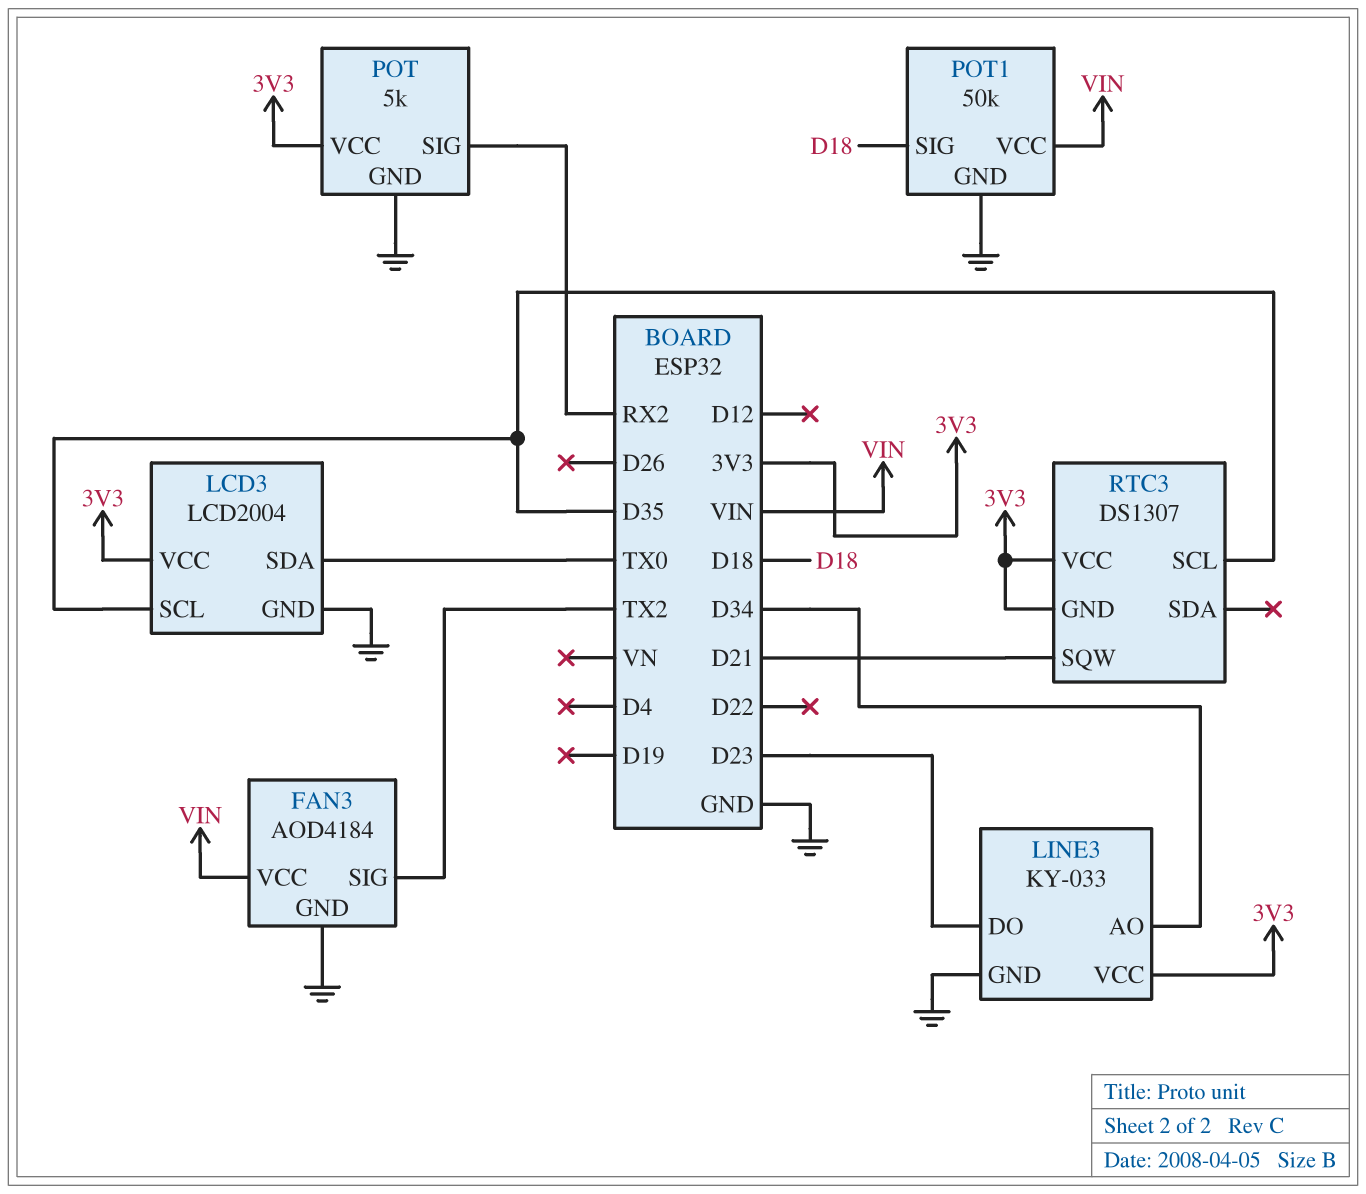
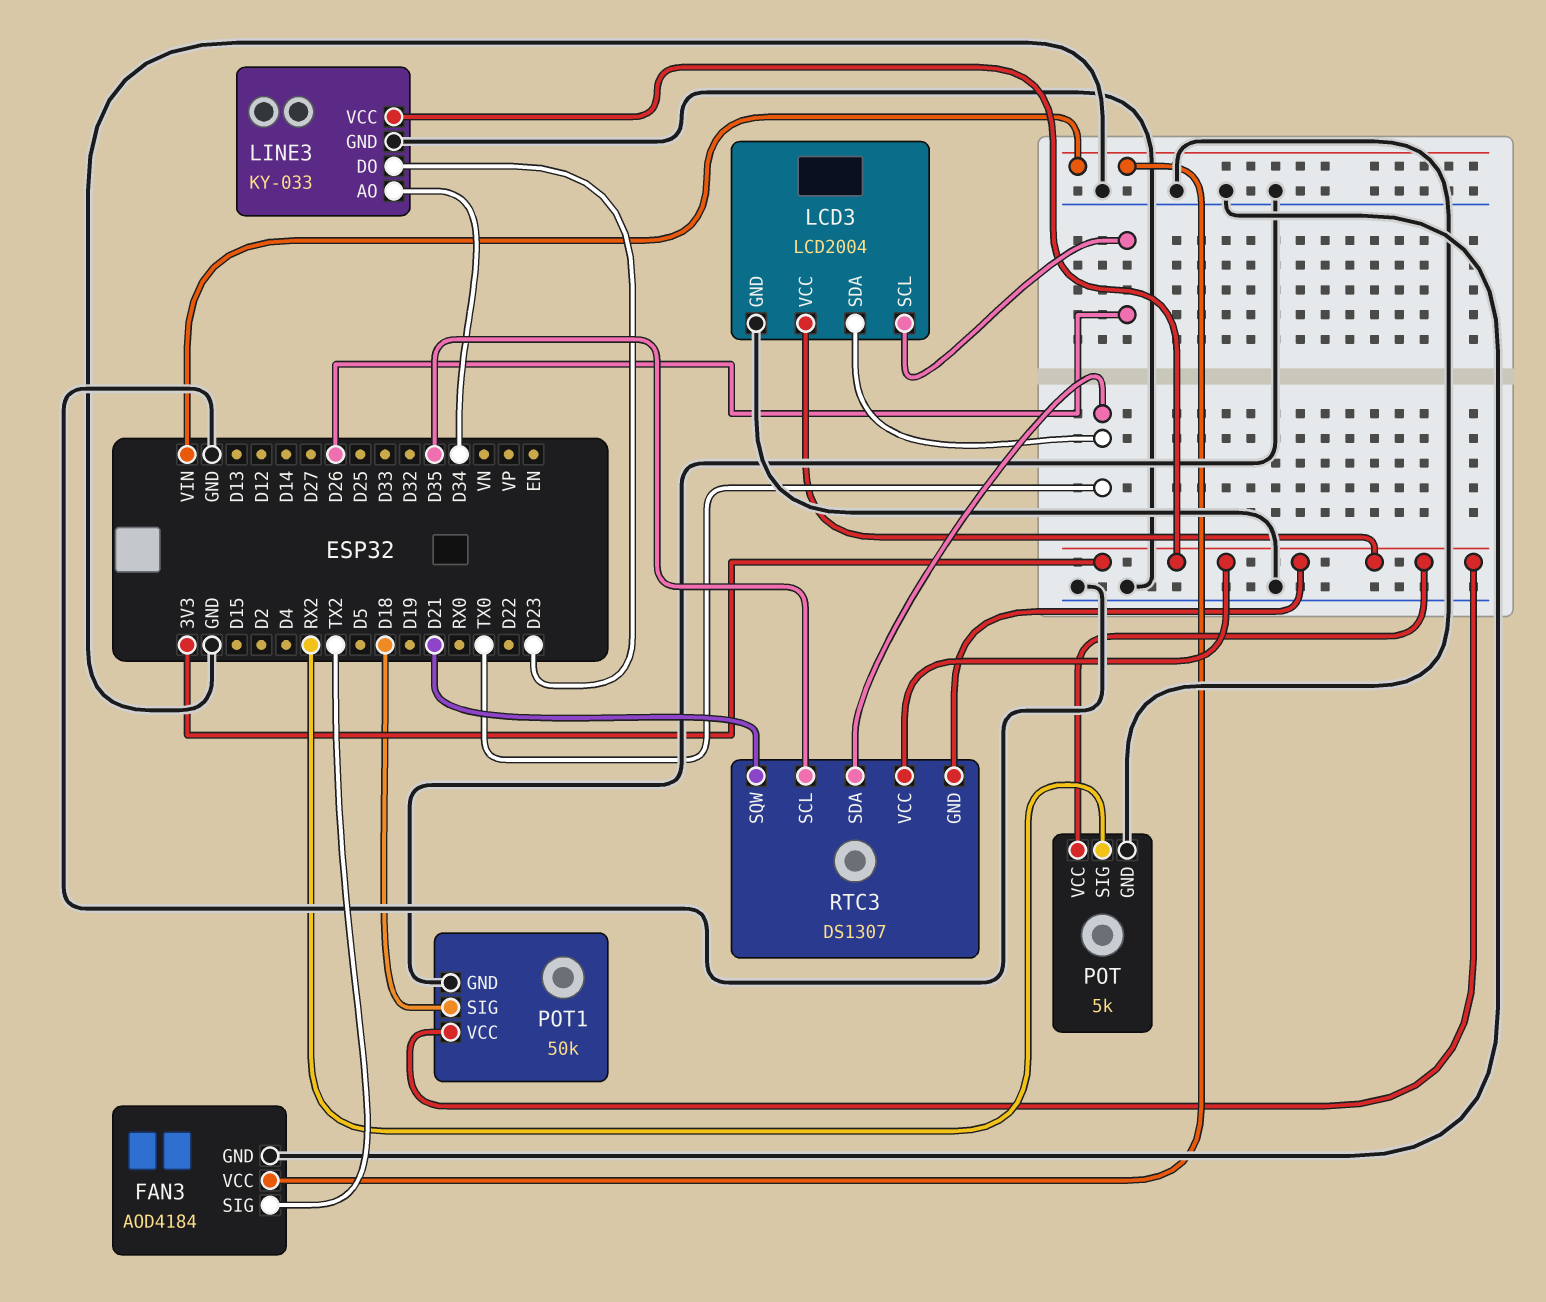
LCD3 pin SCL: D35 -> D26
POT1 pin VCC: VIN -> 3V3
RTC3 pin SDA: none -> TX0

